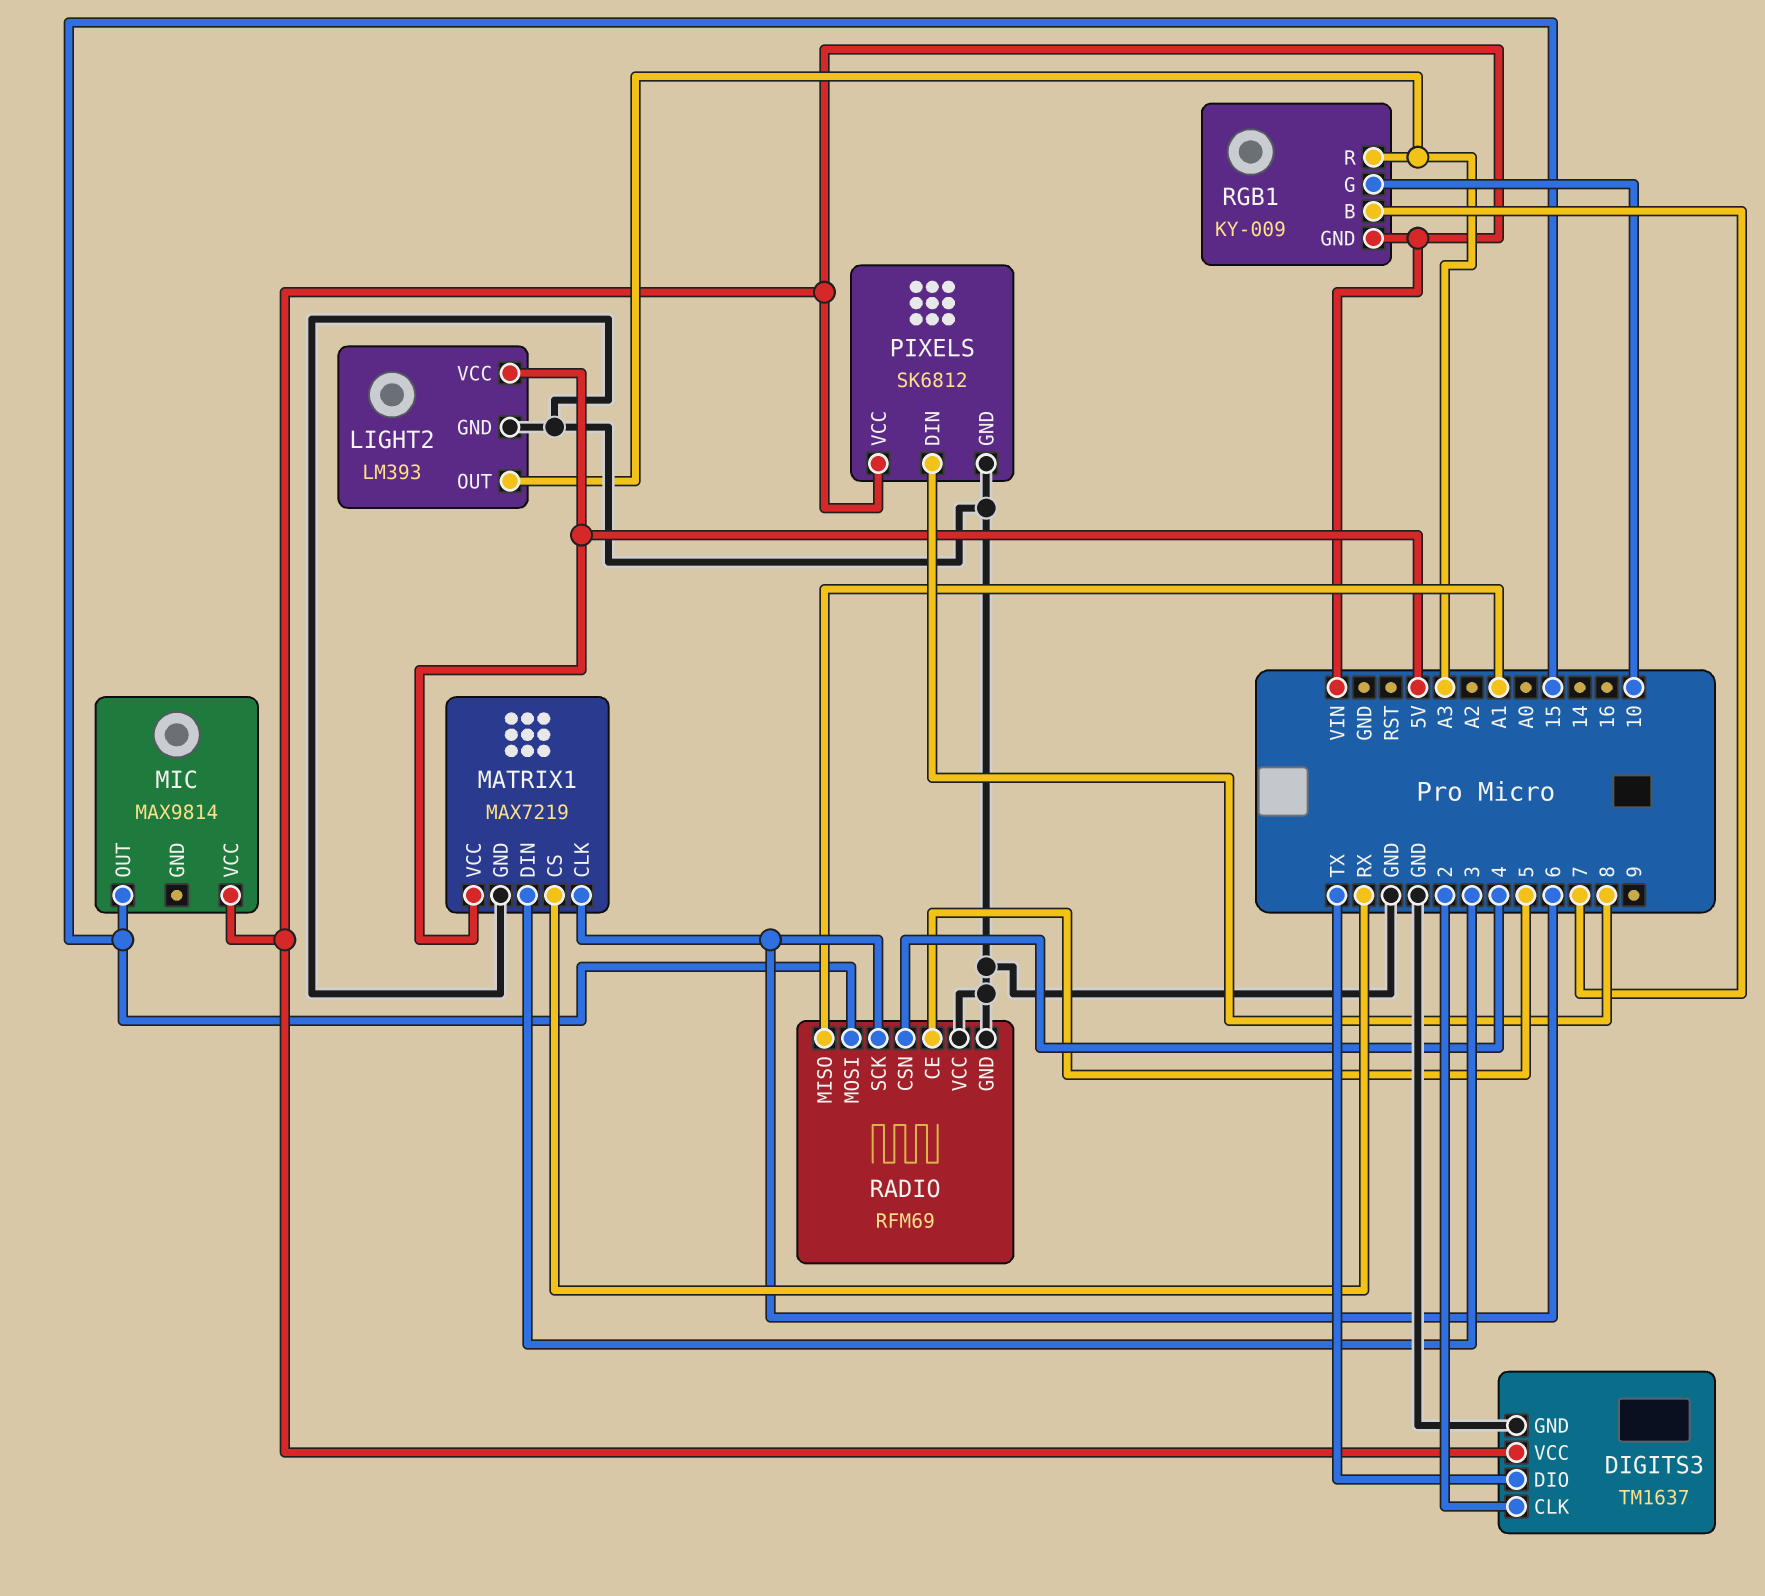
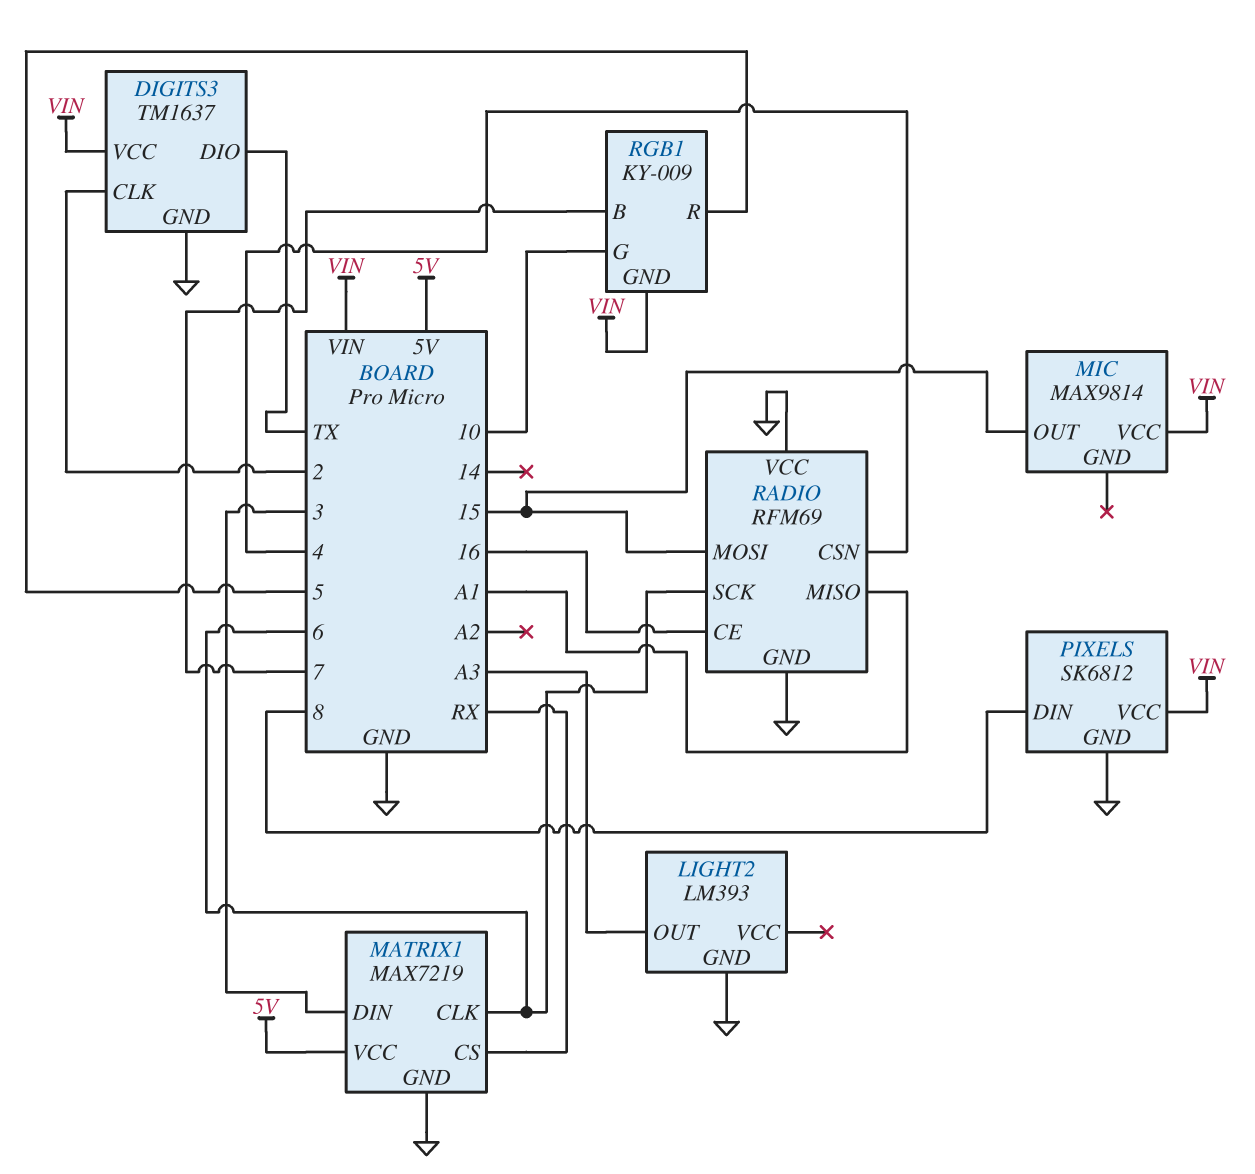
LIGHT2 pin VCC: 5V -> none
RADIO pin CE: 5 -> 16
RGB1 pin R: A3 -> 5

